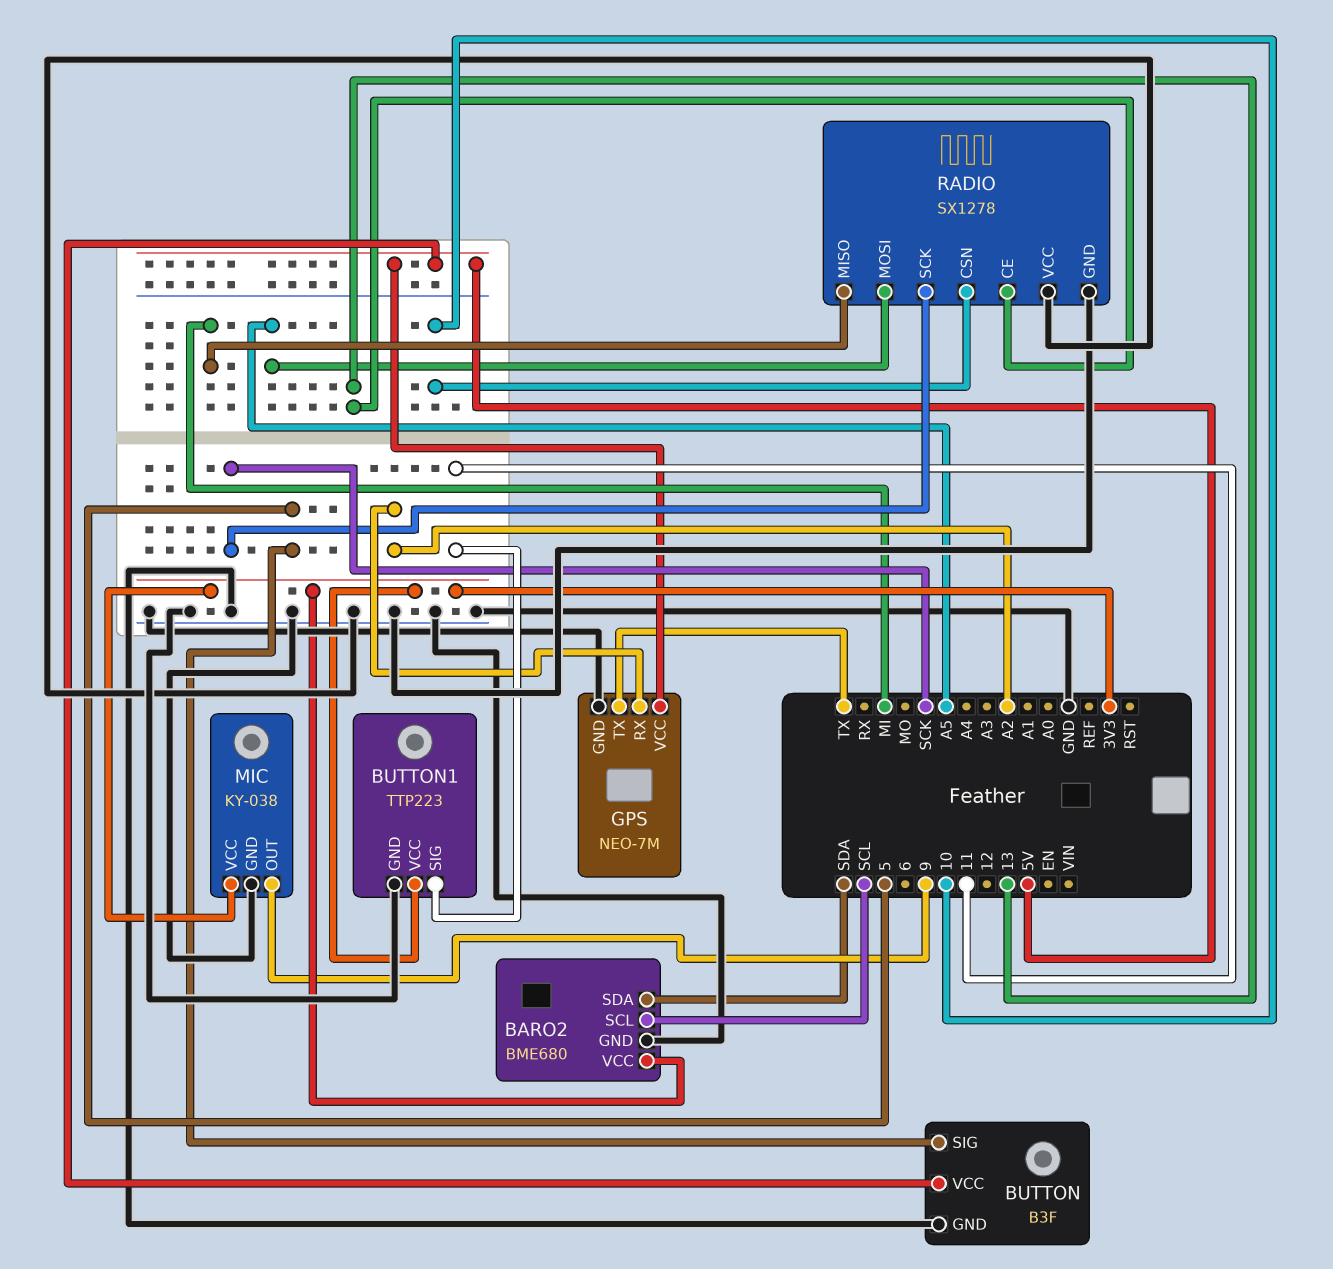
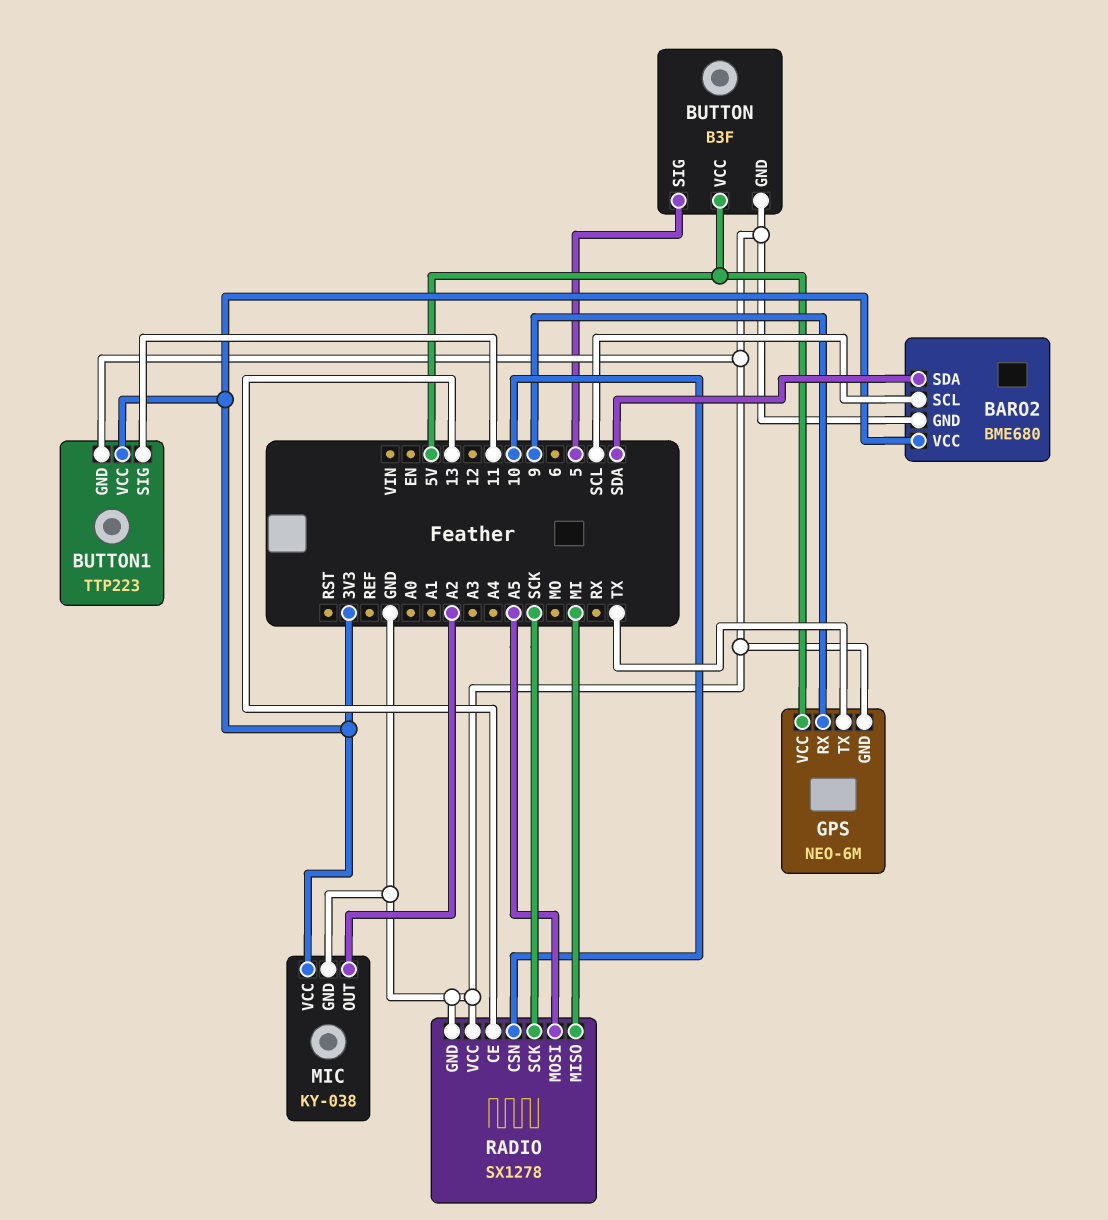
GPS: NEO-7M -> NEO-6M
GPS pin RX: A2 -> 9
MIC pin OUT: 9 -> A2

